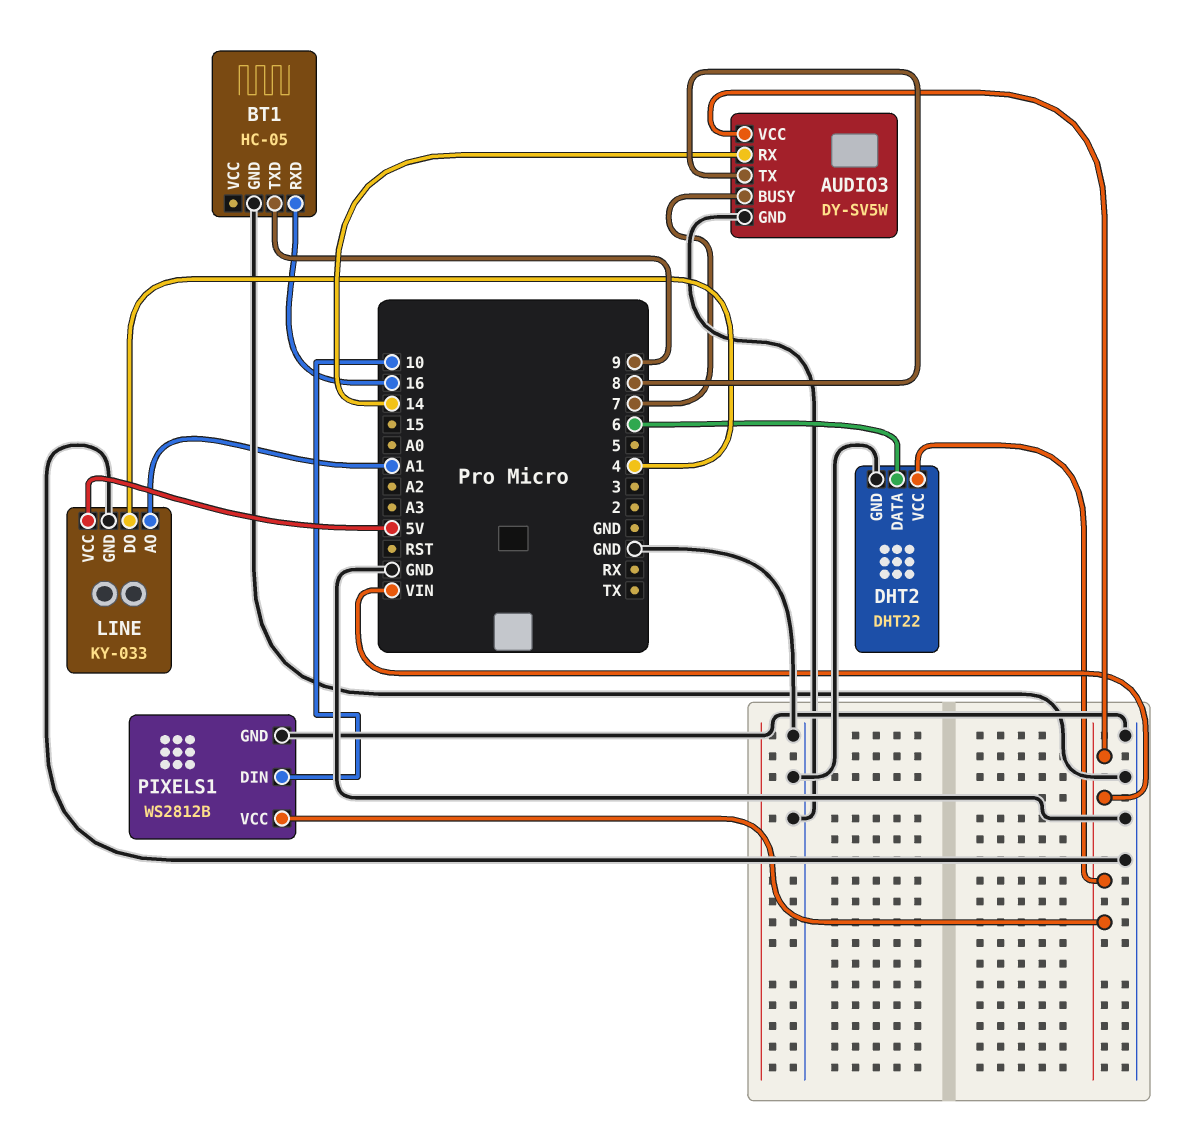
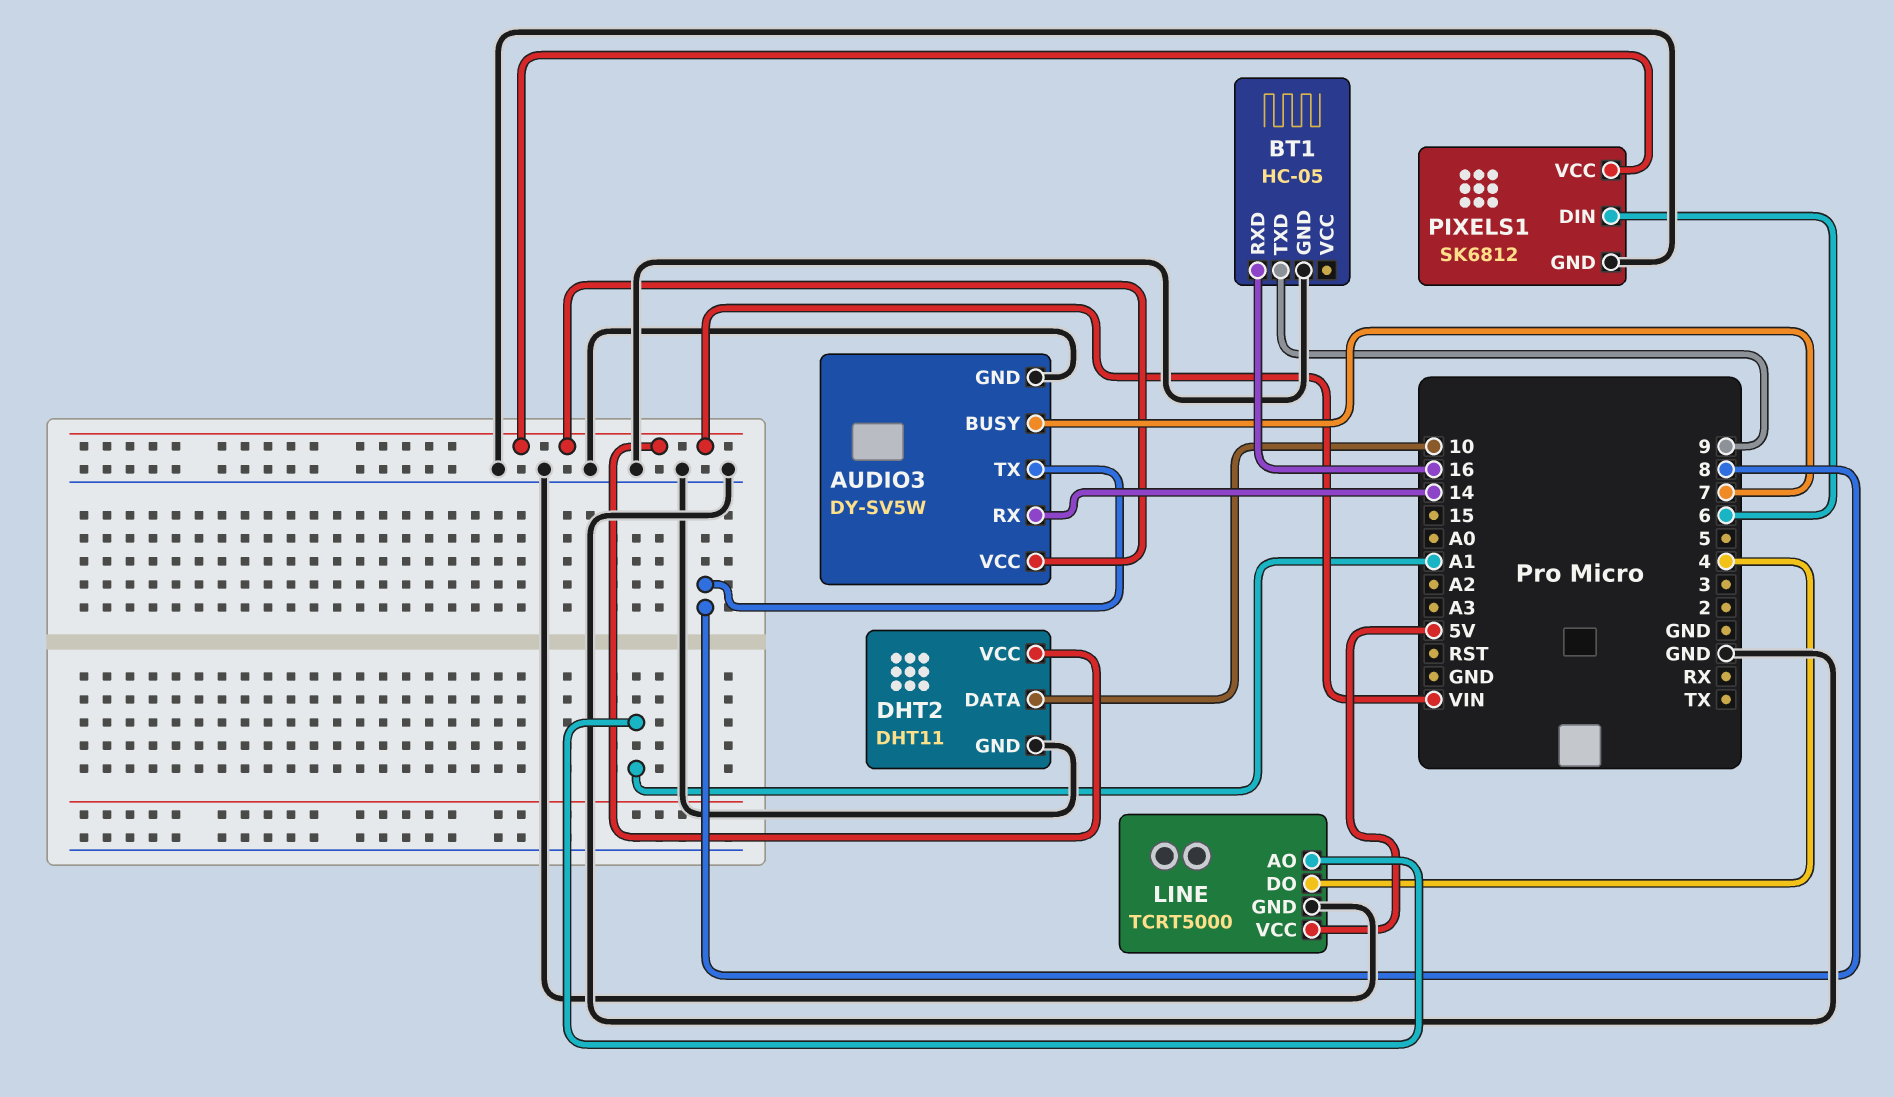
DHT2: DHT22 -> DHT11
DHT2 pin DATA: 6 -> 10
LINE: KY-033 -> TCRT5000
PIXELS1: WS2812B -> SK6812
PIXELS1 pin DIN: 10 -> 6

